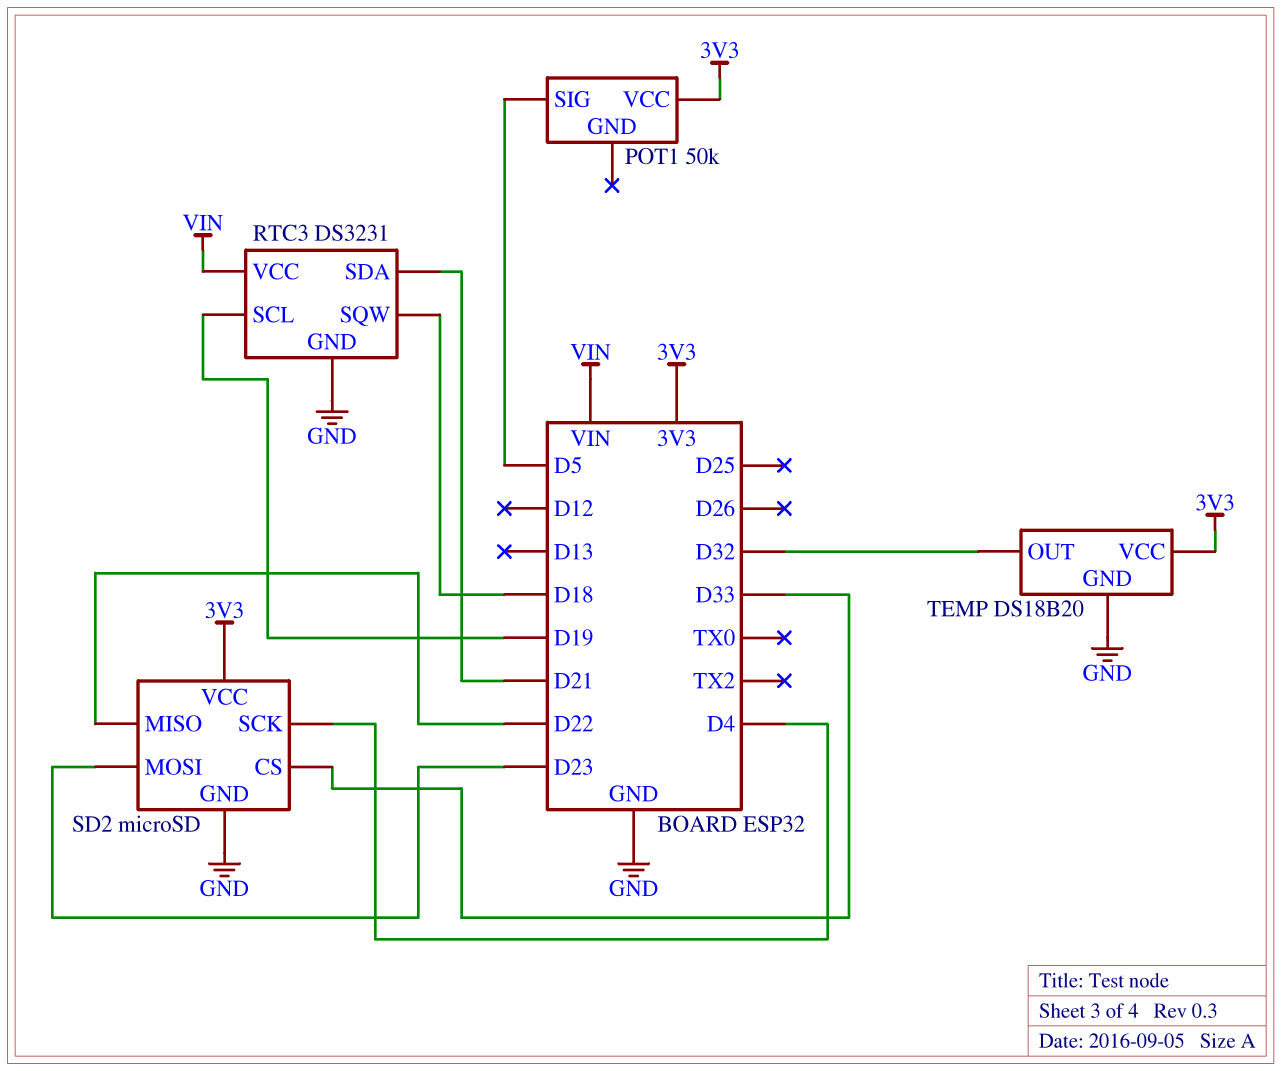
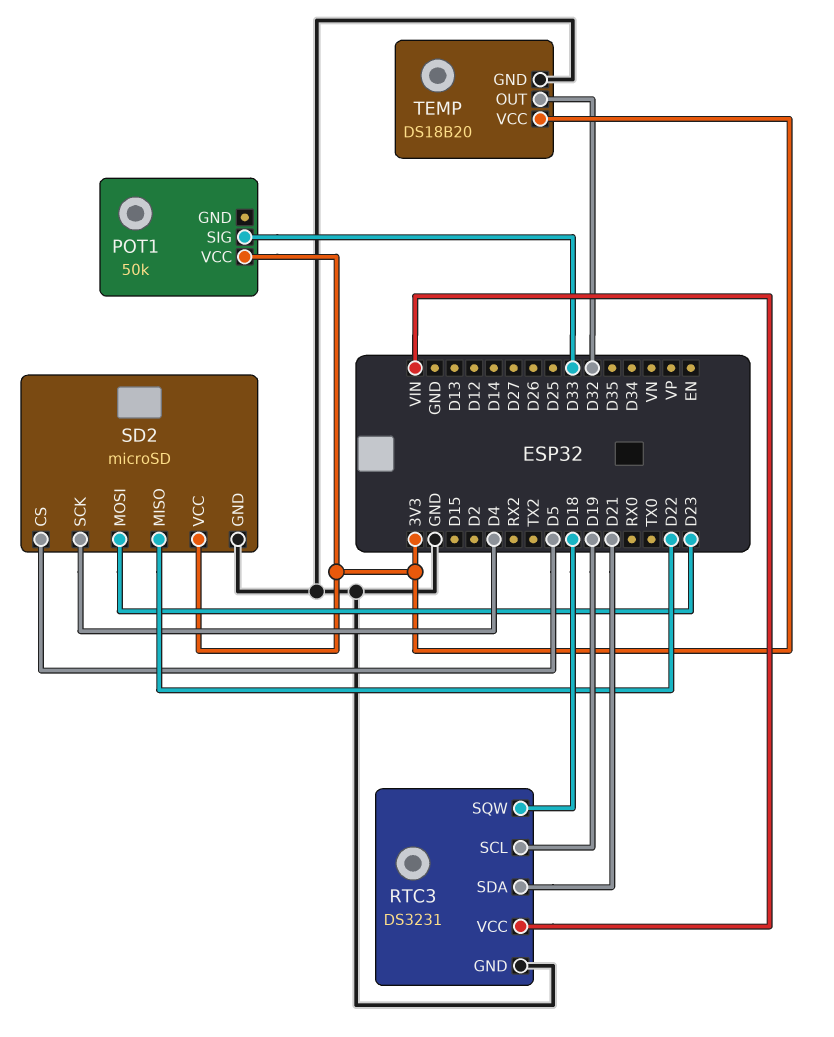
POT1 pin SIG: D5 -> D33
SD2 pin CS: D33 -> D5

